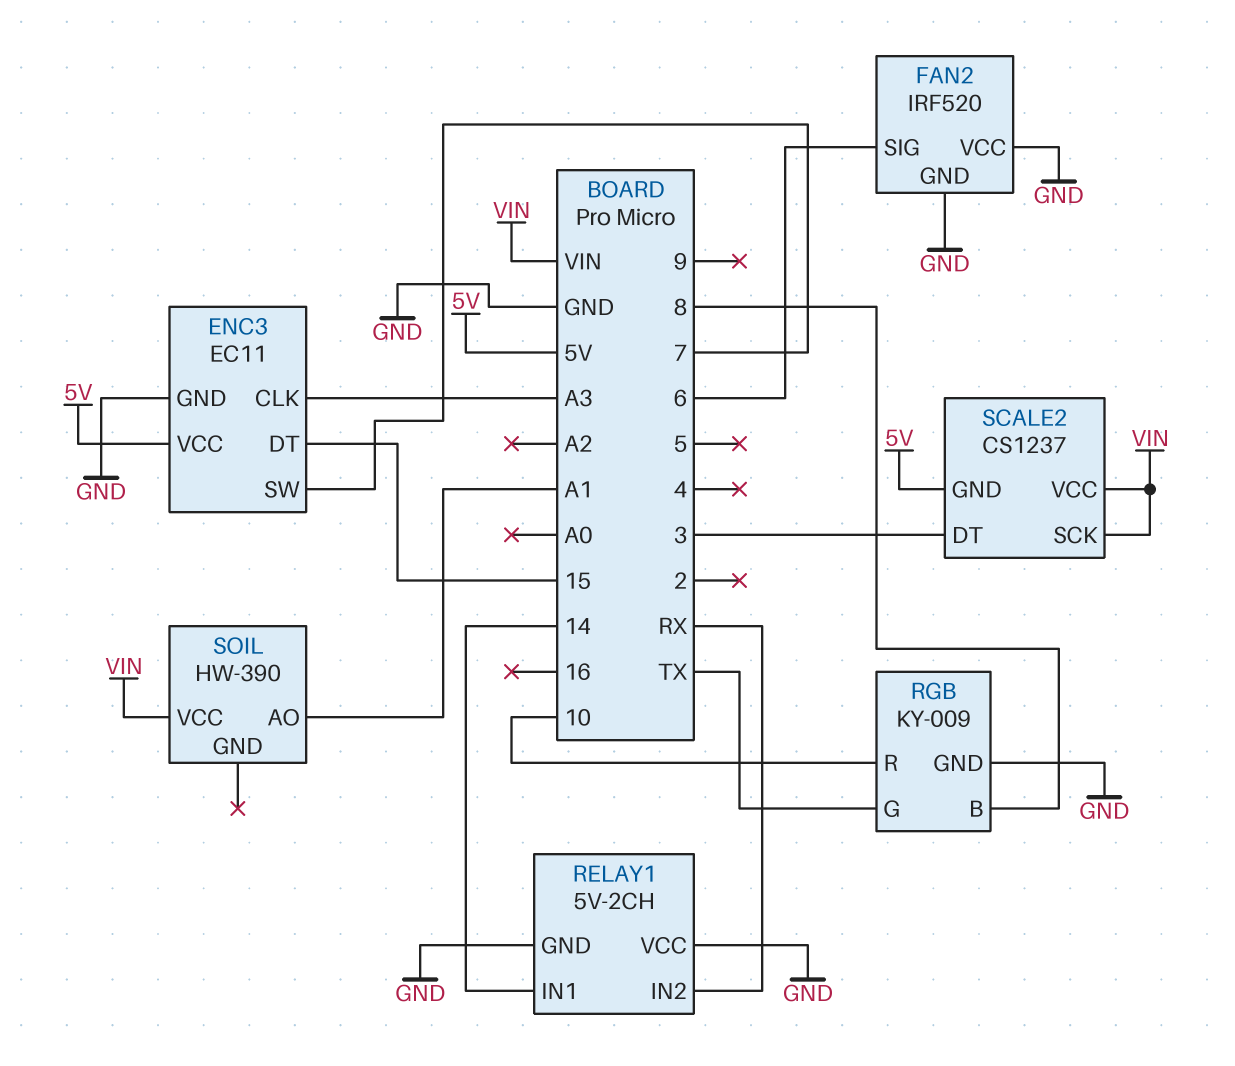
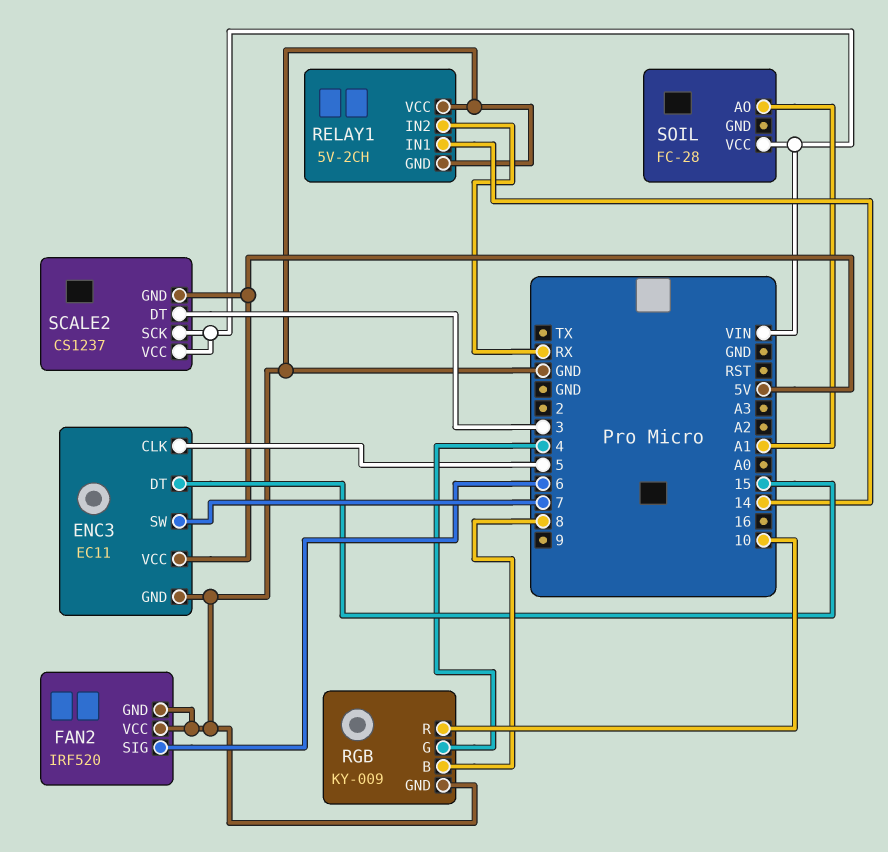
ENC3 pin CLK: A3 -> 5
RGB pin G: TX -> 4
SOIL: HW-390 -> FC-28

